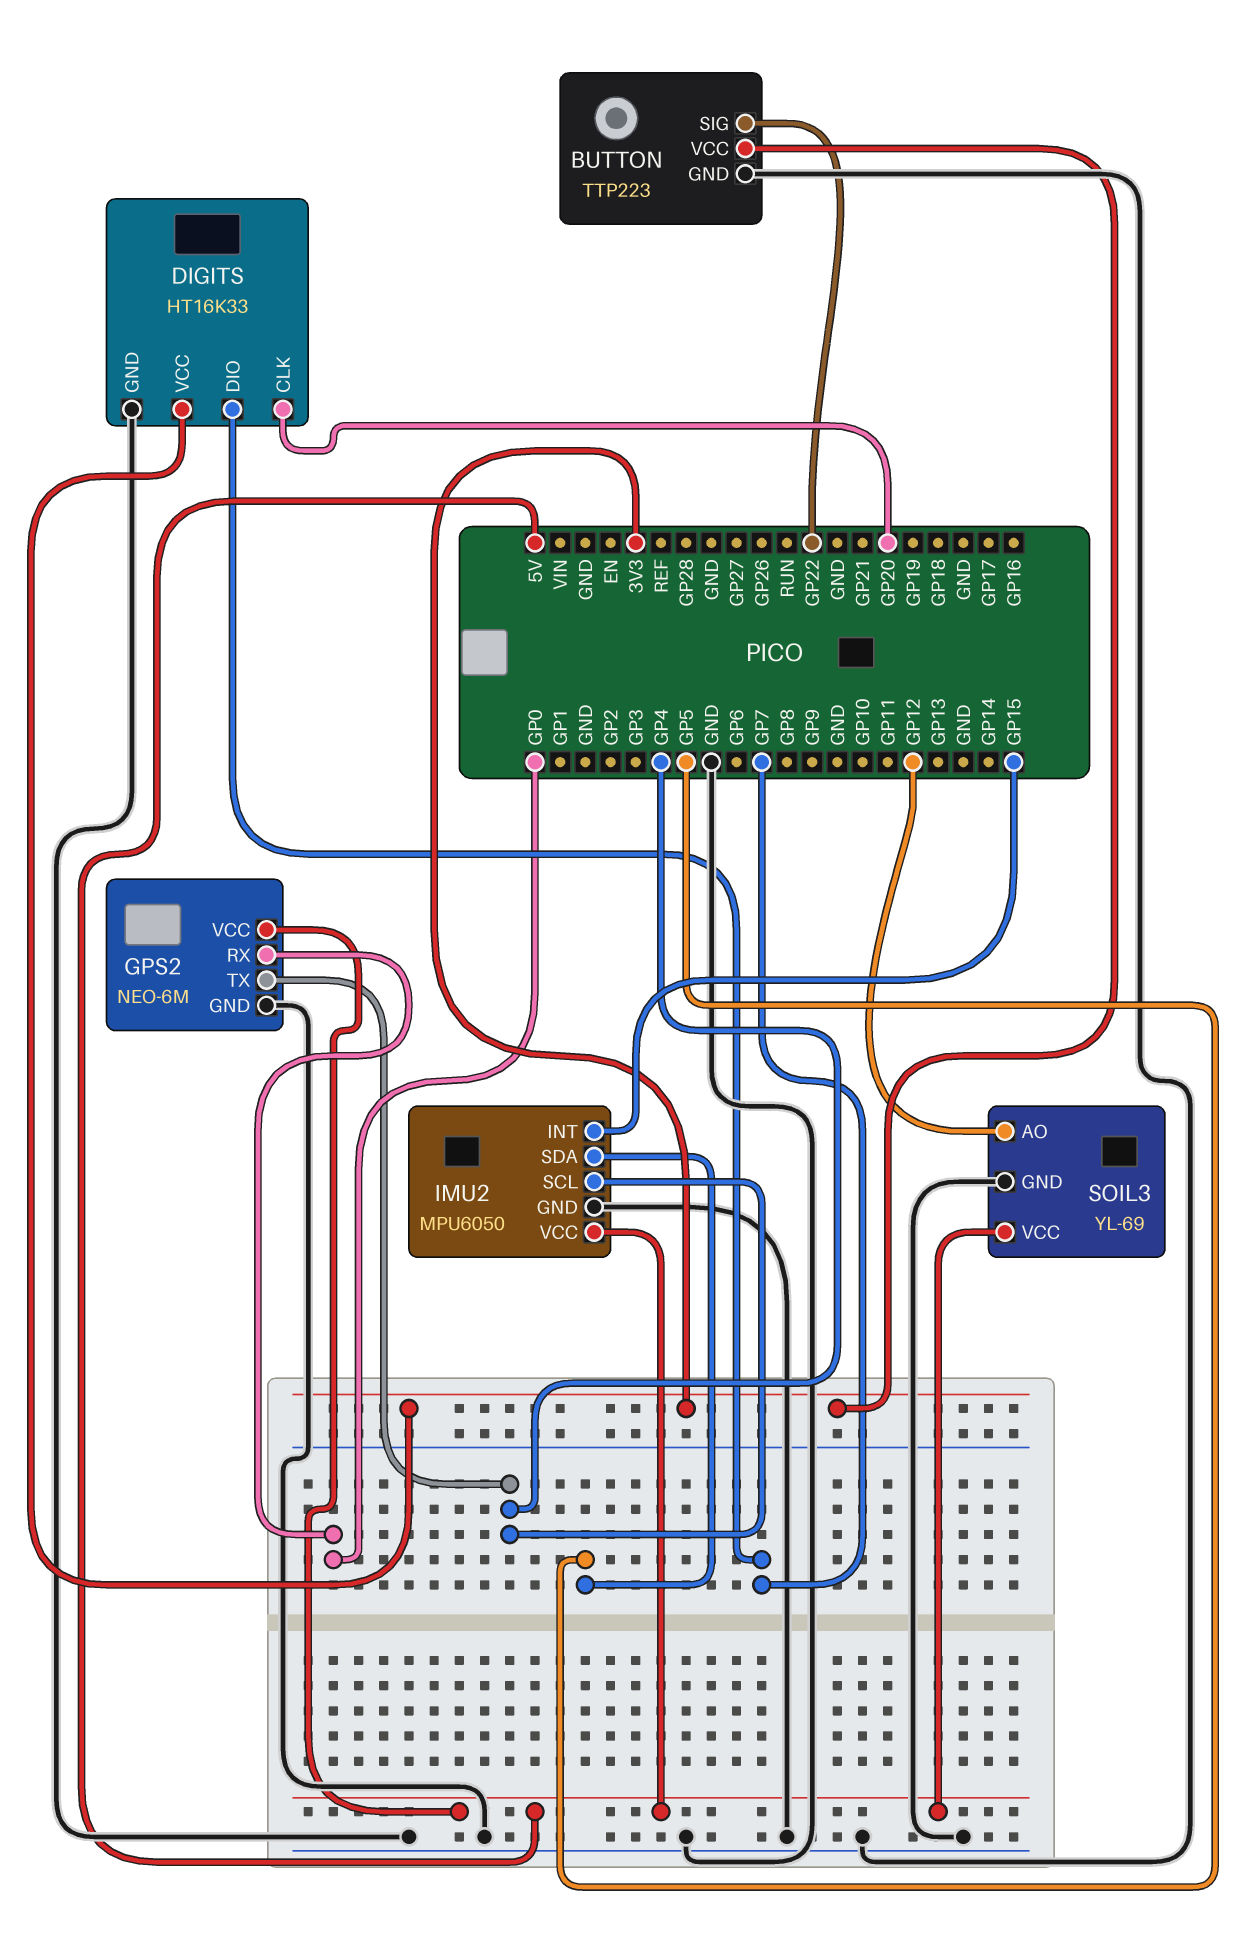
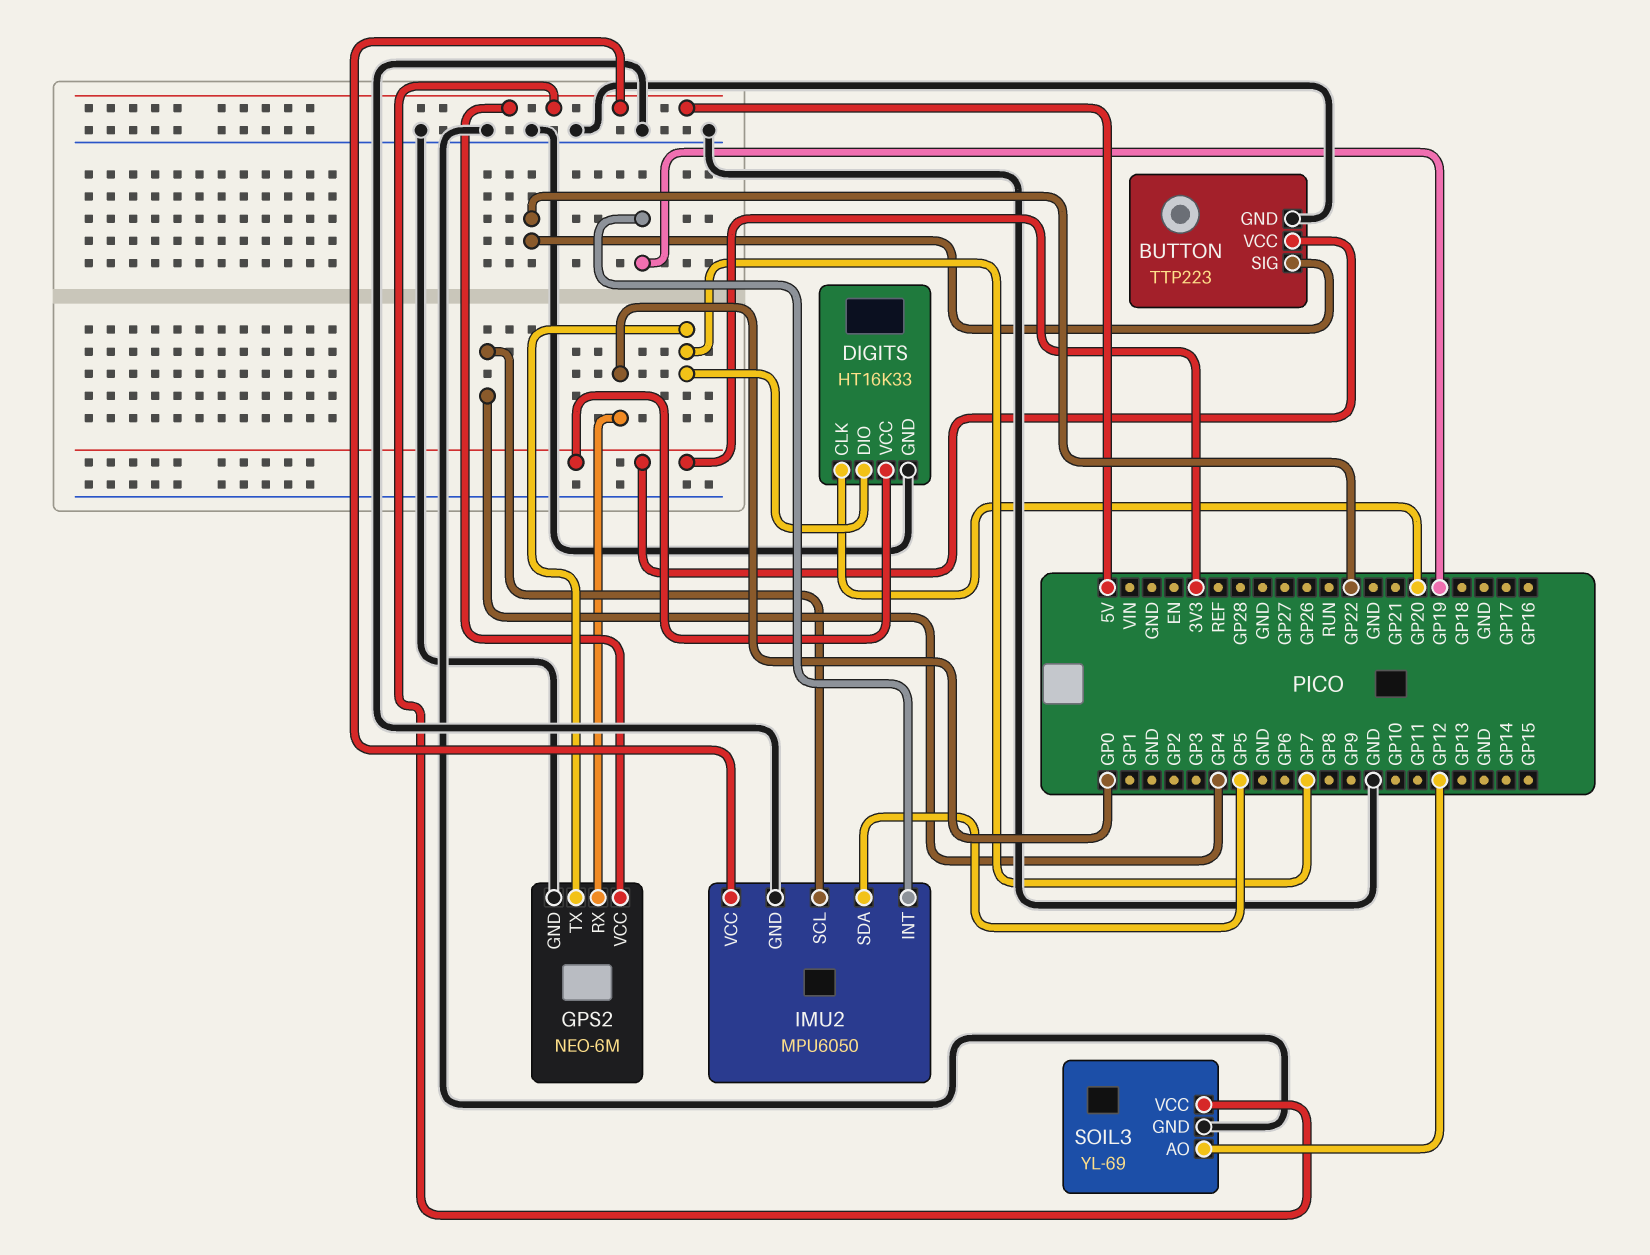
GPS2 pin TX: GP4 -> GP7
IMU2 pin INT: GP15 -> GP19

